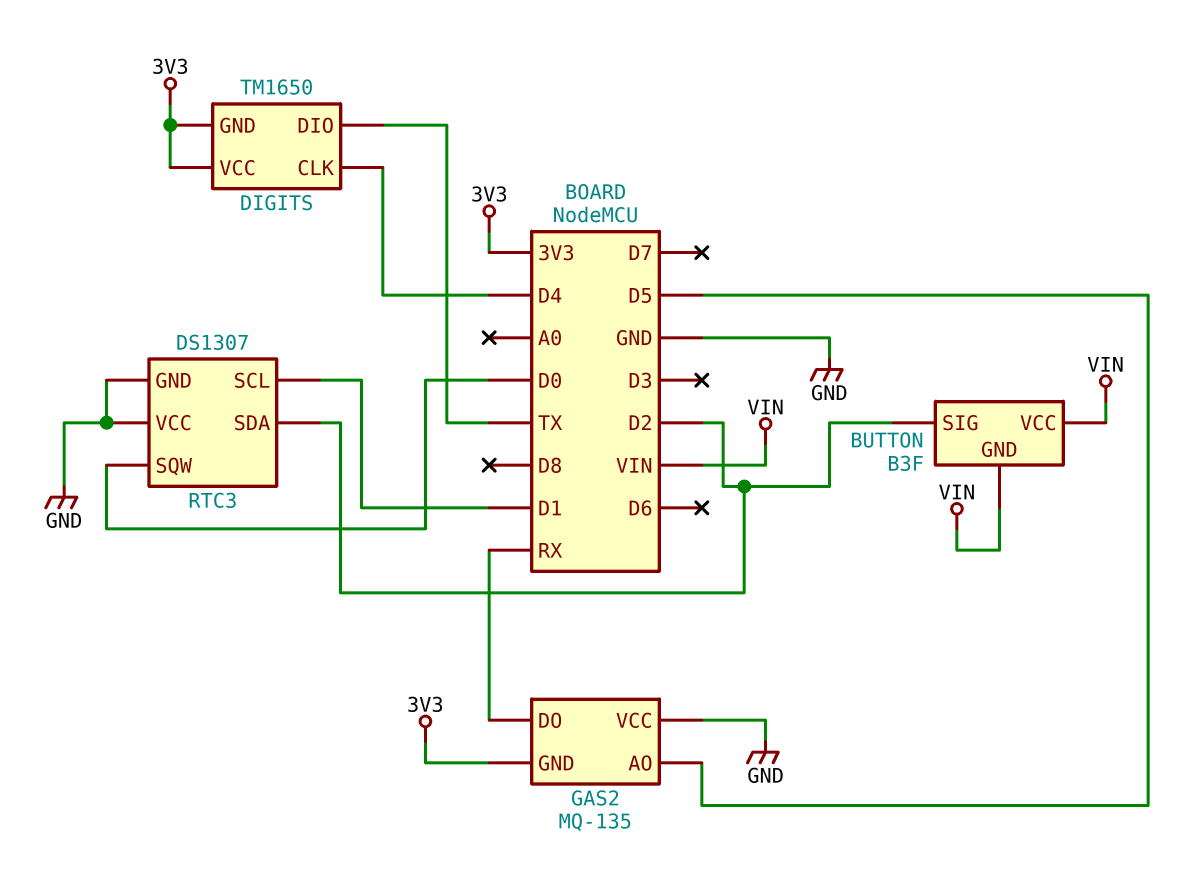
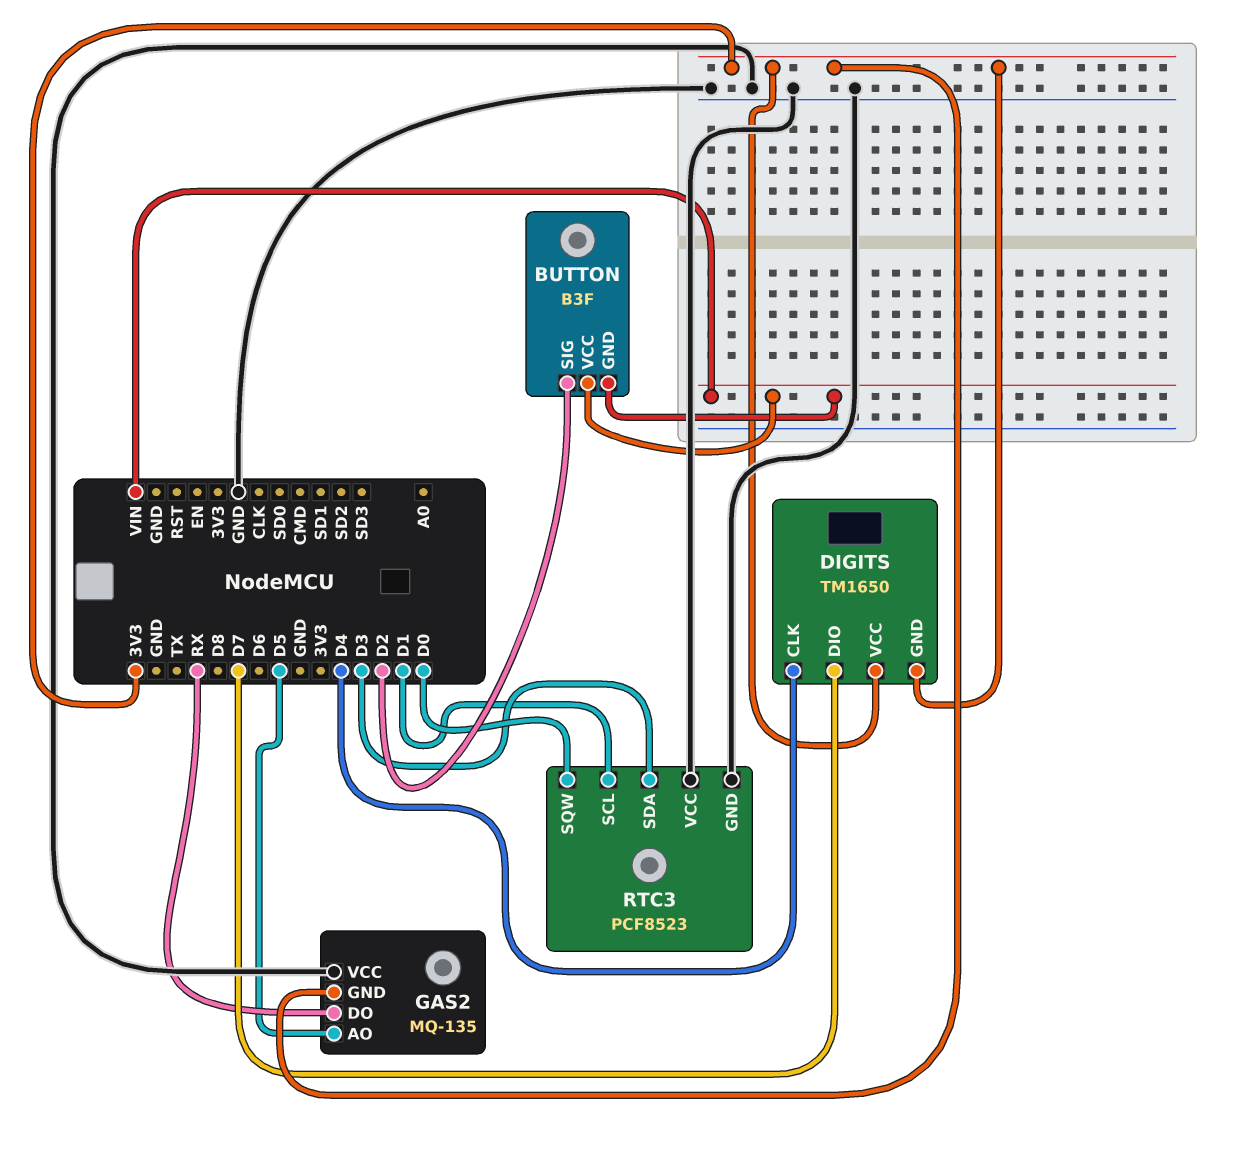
DIGITS pin DIO: TX -> D7
RTC3: DS1307 -> PCF8523
RTC3 pin SDA: D2 -> D3

